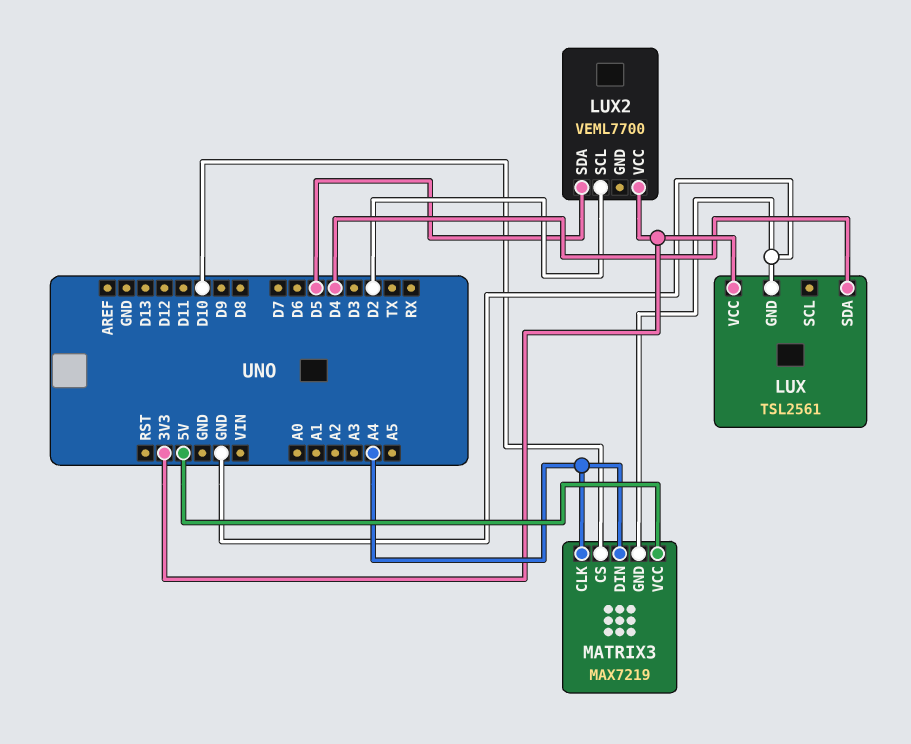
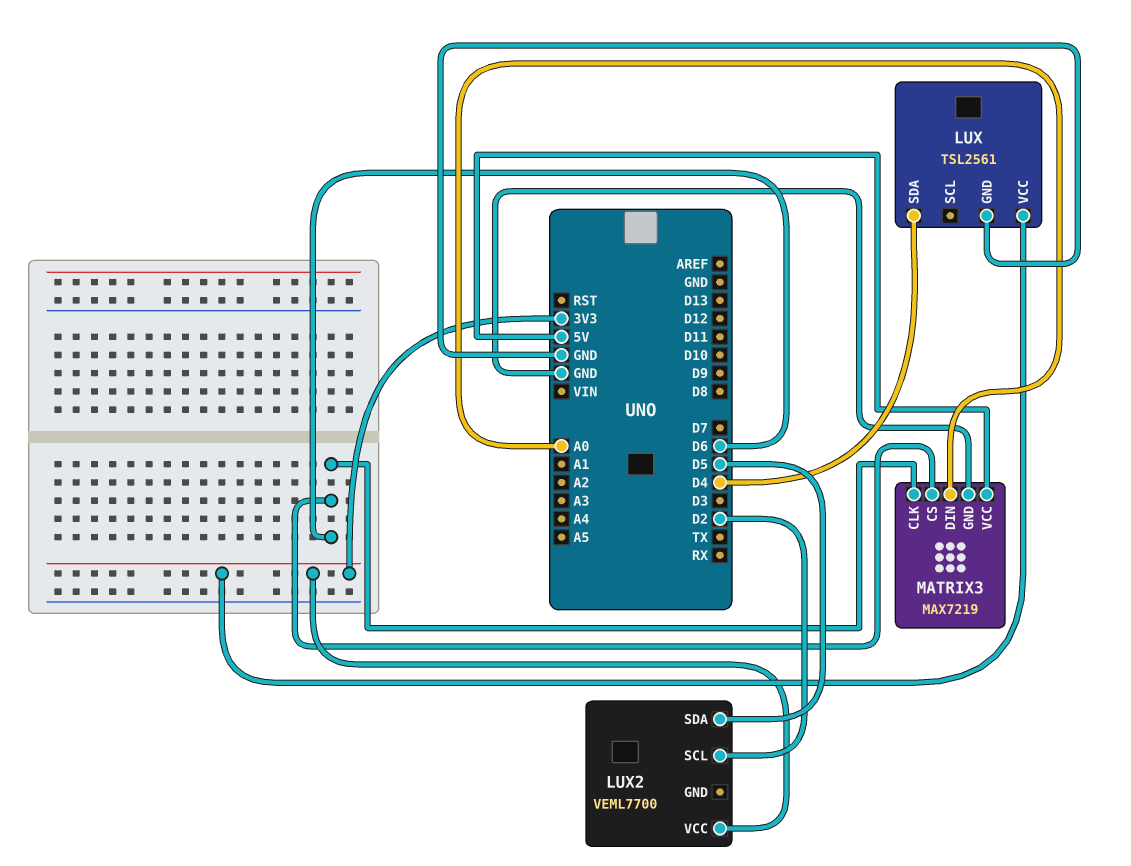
MATRIX3 pin CLK: A4 -> D6
MATRIX3 pin CS: D10 -> D6
MATRIX3 pin DIN: A4 -> A0

